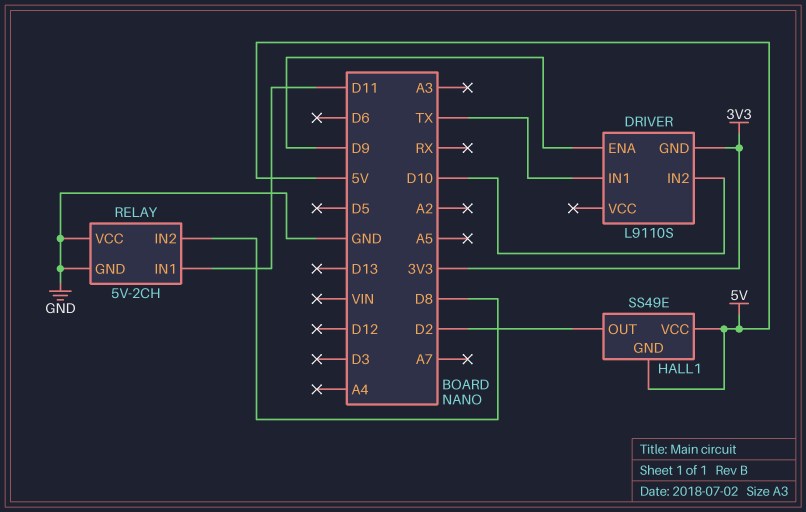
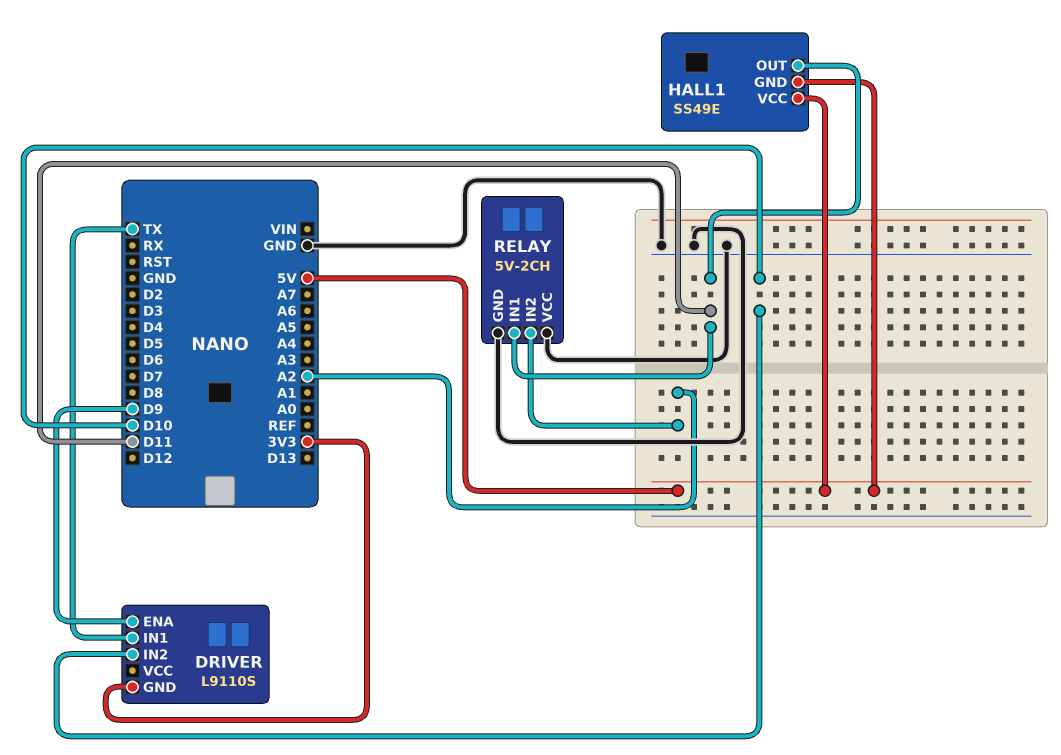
HALL1 pin OUT: D2 -> D11
RELAY pin IN2: D8 -> A2

